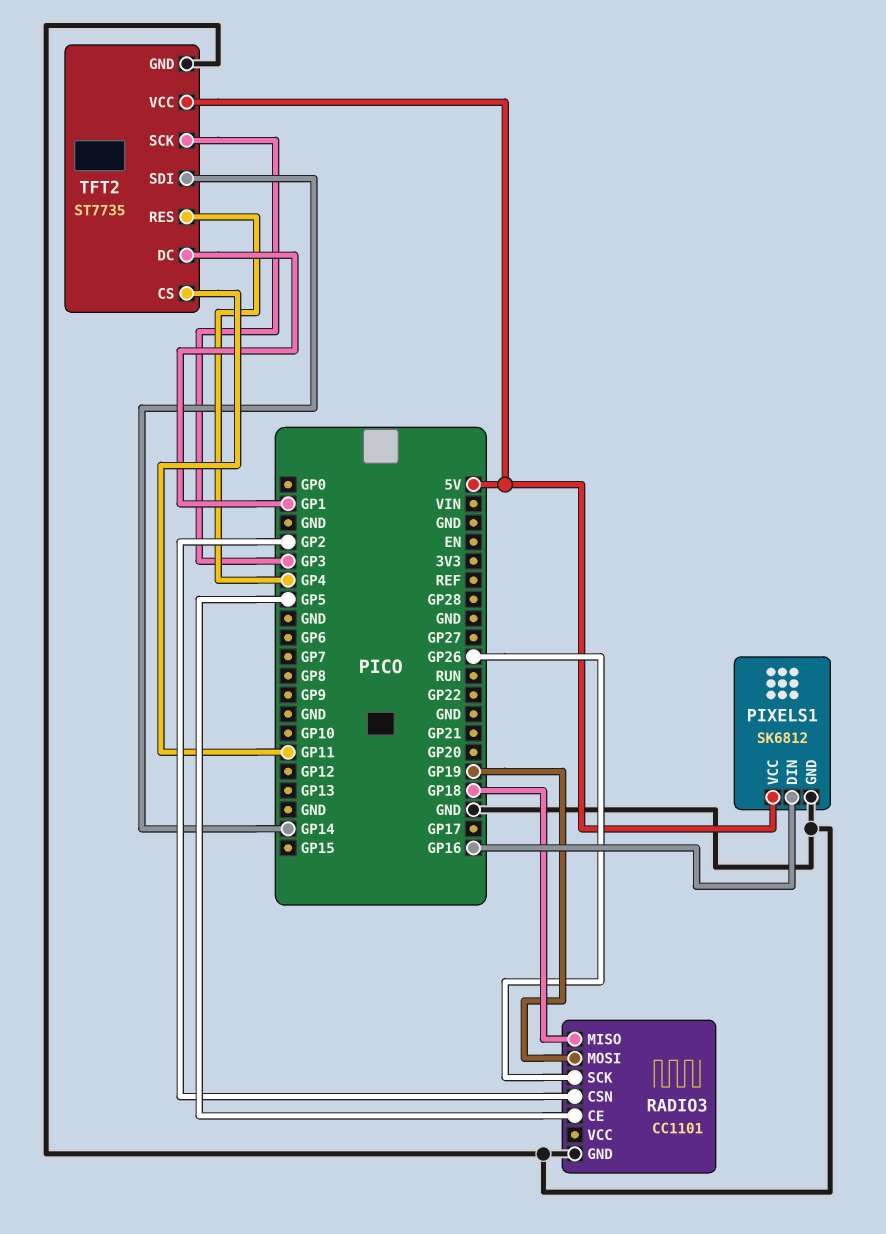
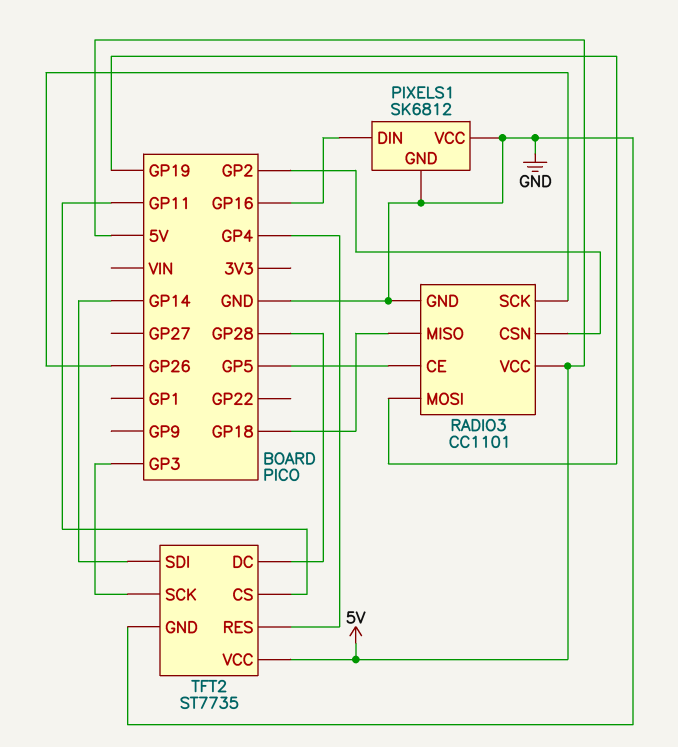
PIXELS1 pin VCC: 5V -> GND
RADIO3 pin VCC: none -> 5V
TFT2 pin DC: GP1 -> GP28

